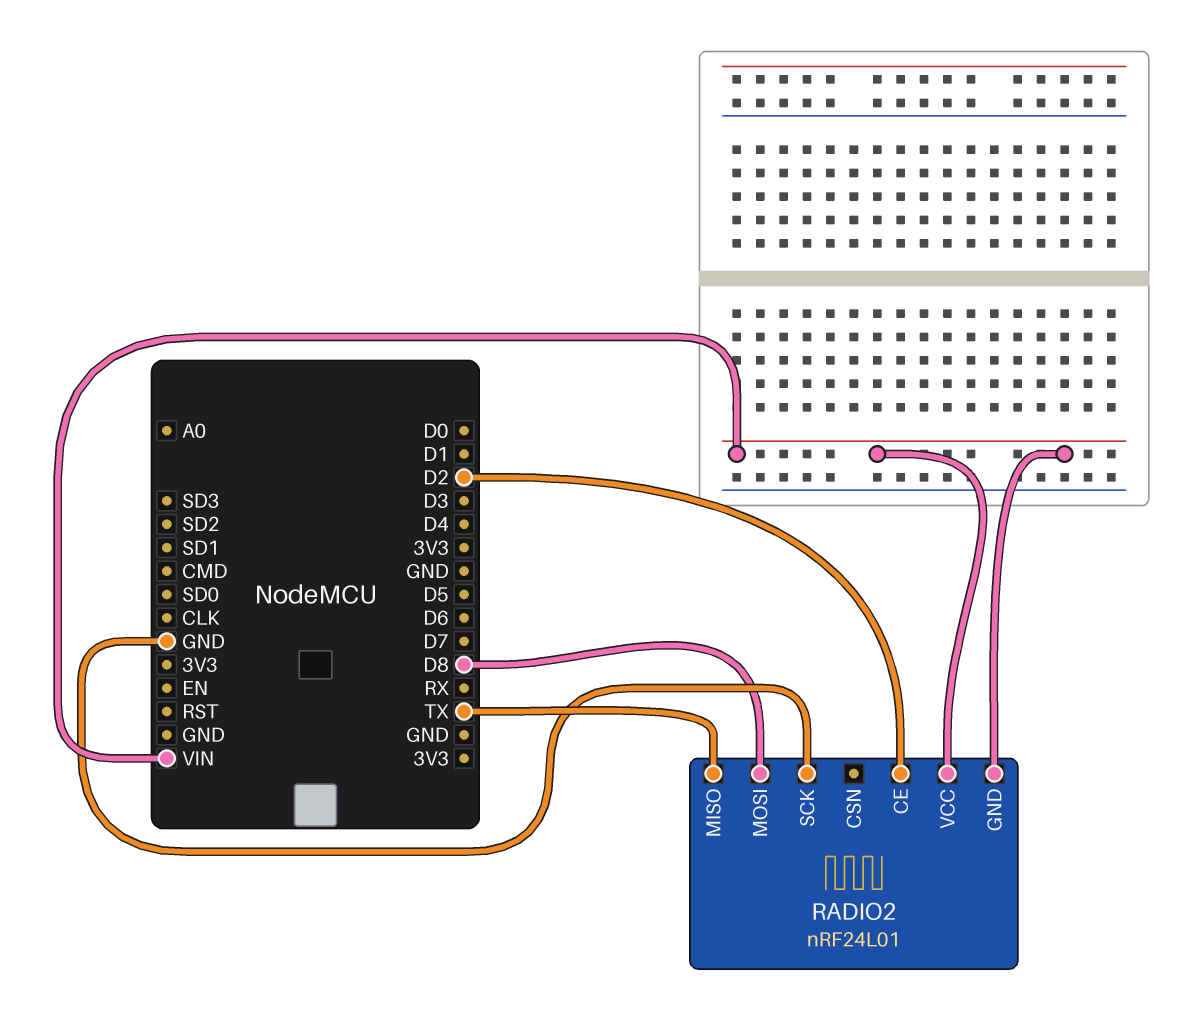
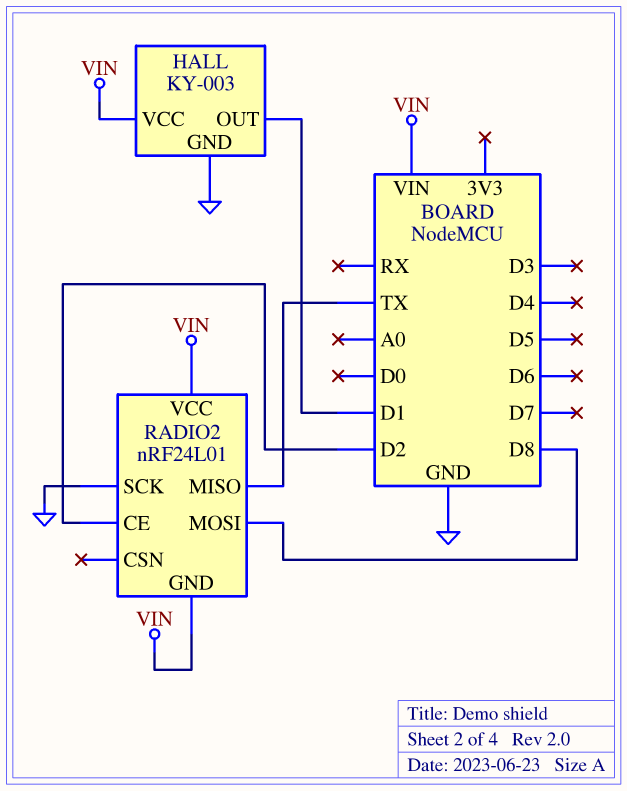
HALL: none -> KY-003
HALL pin GND: none -> GND
HALL pin OUT: none -> D1
HALL pin VCC: none -> VIN

